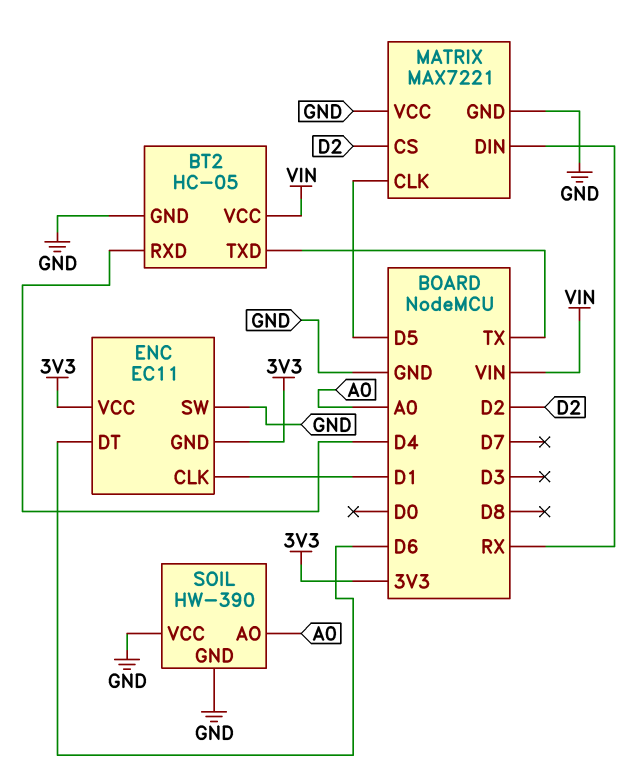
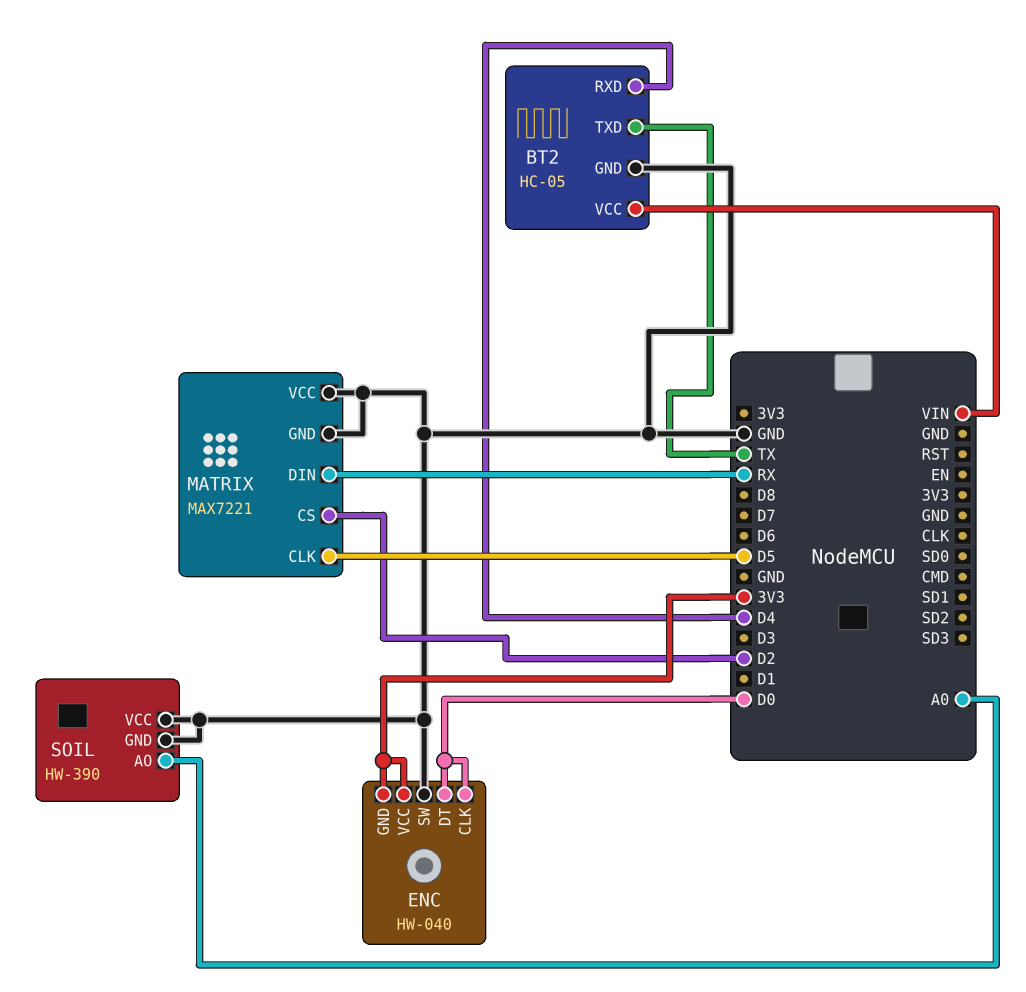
ENC: EC11 -> HW-040
ENC pin CLK: D1 -> D0
ENC pin DT: D6 -> D0

